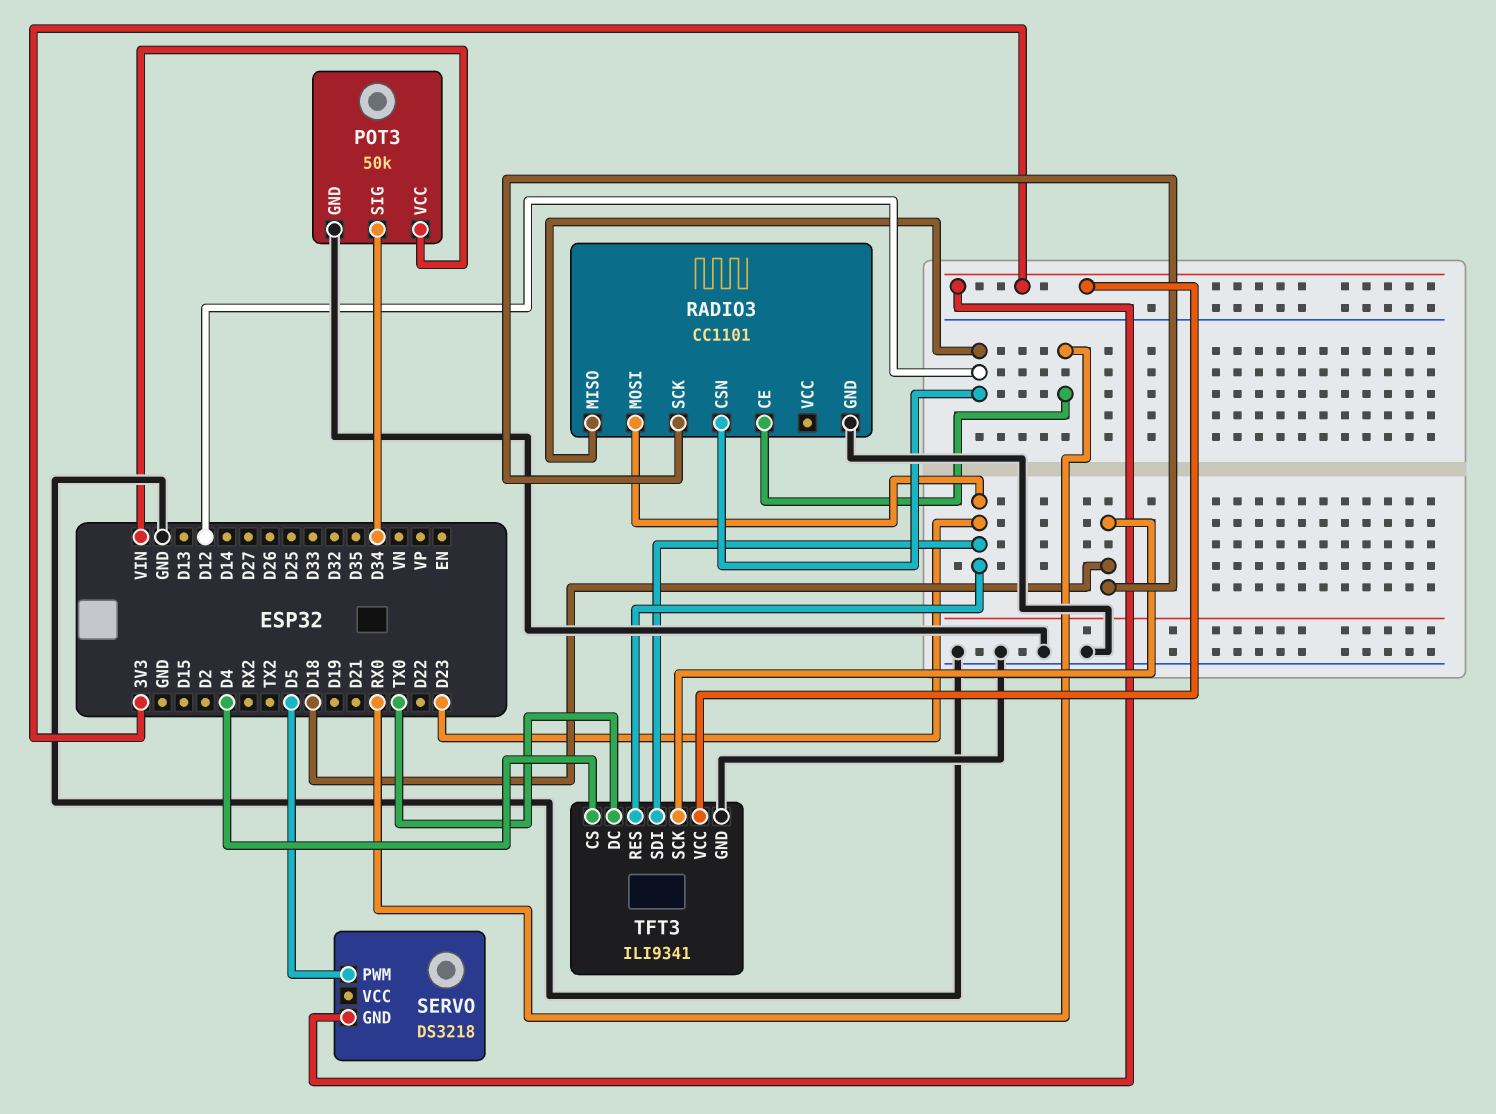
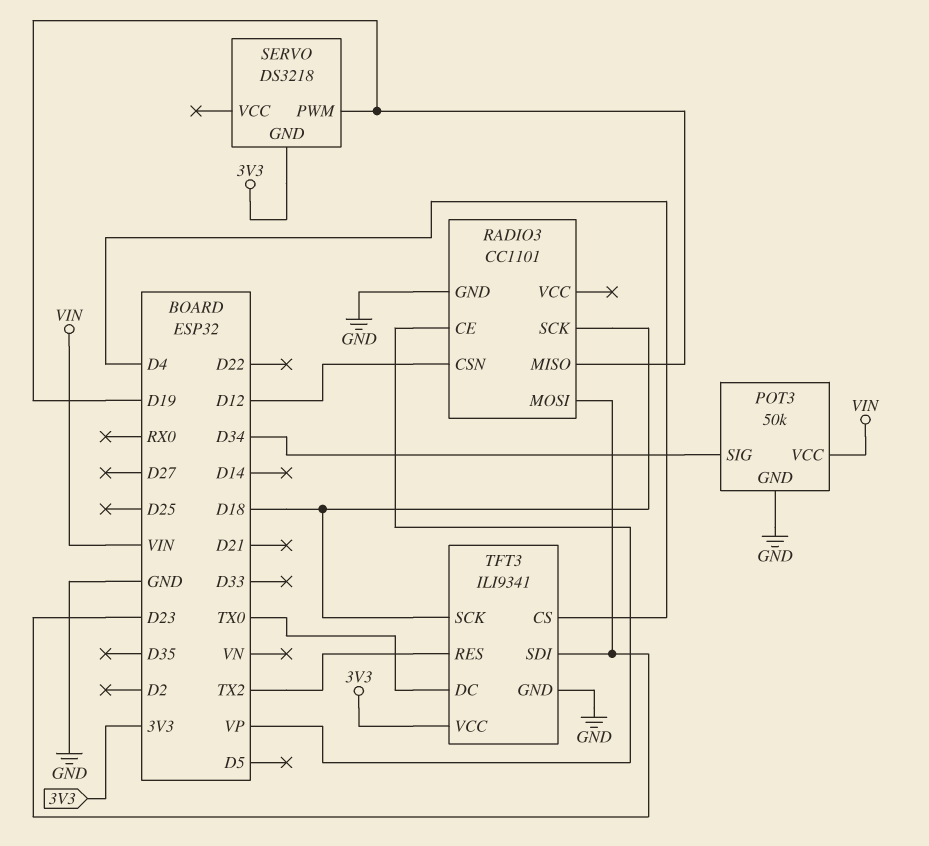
RADIO3 pin CE: RX0 -> VP
RADIO3 pin MISO: D12 -> D19
SERVO pin PWM: D5 -> D19
TFT3 pin RES: D23 -> TX2

